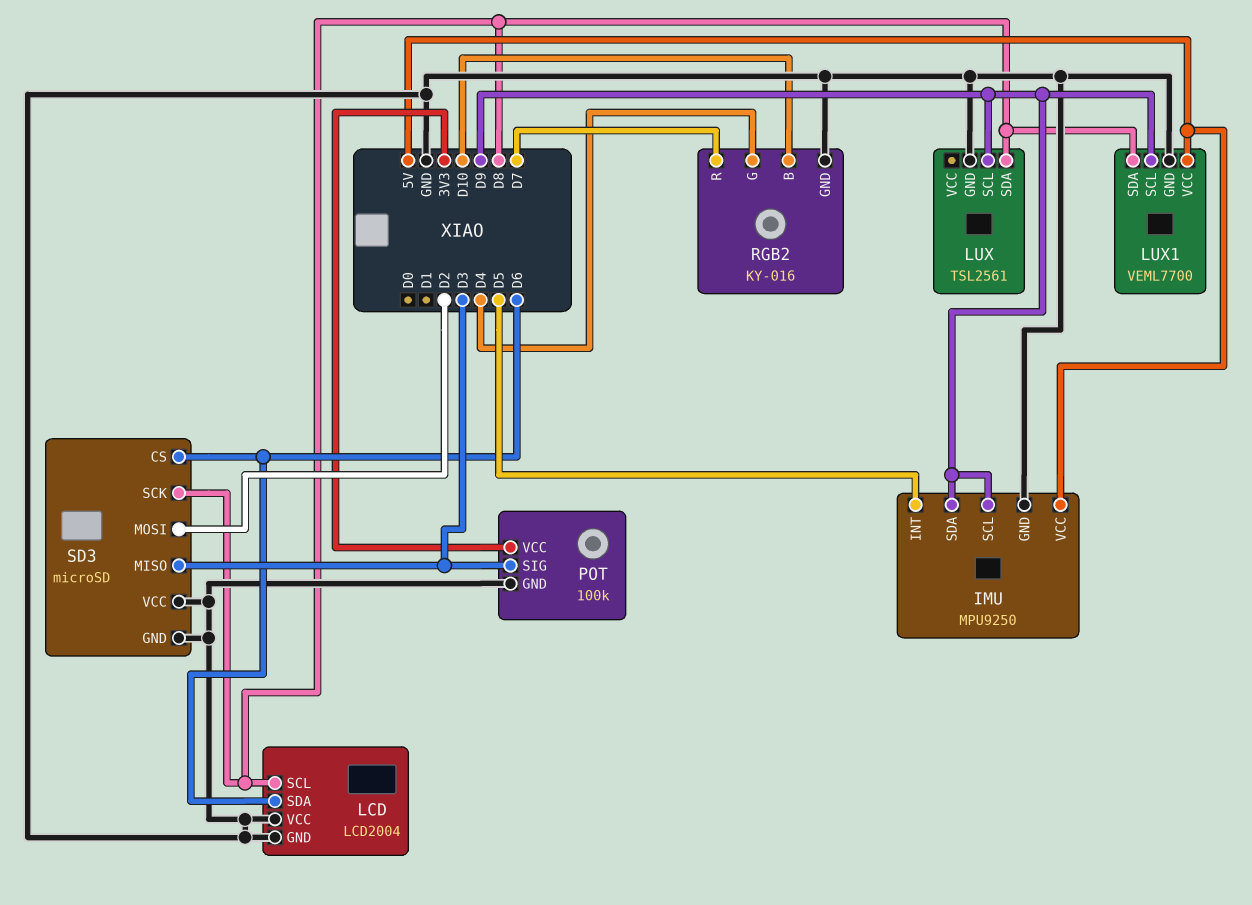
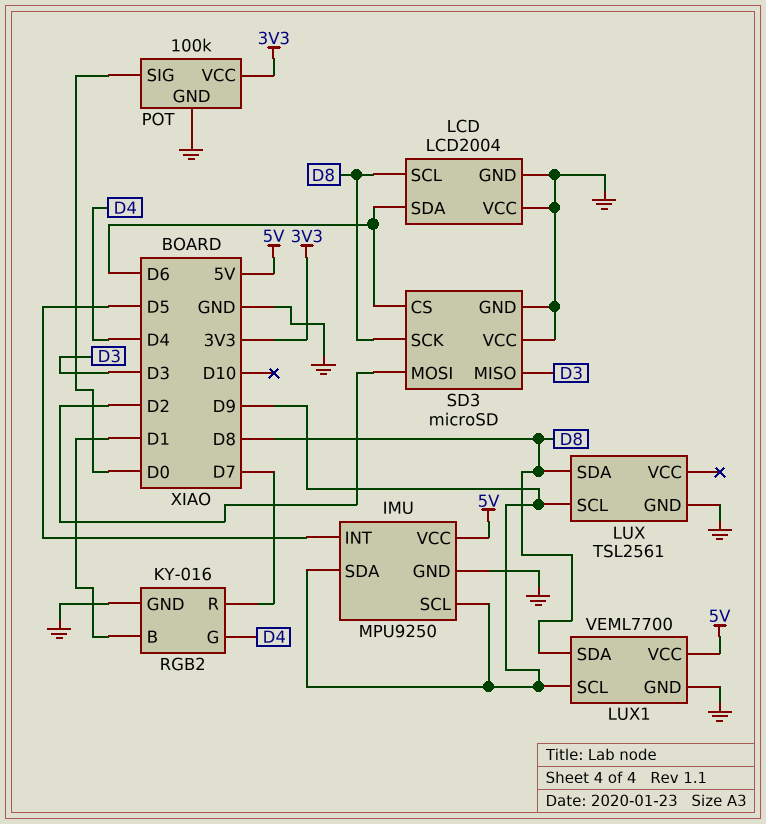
POT pin SIG: D3 -> D0
RGB2 pin B: D10 -> D1

